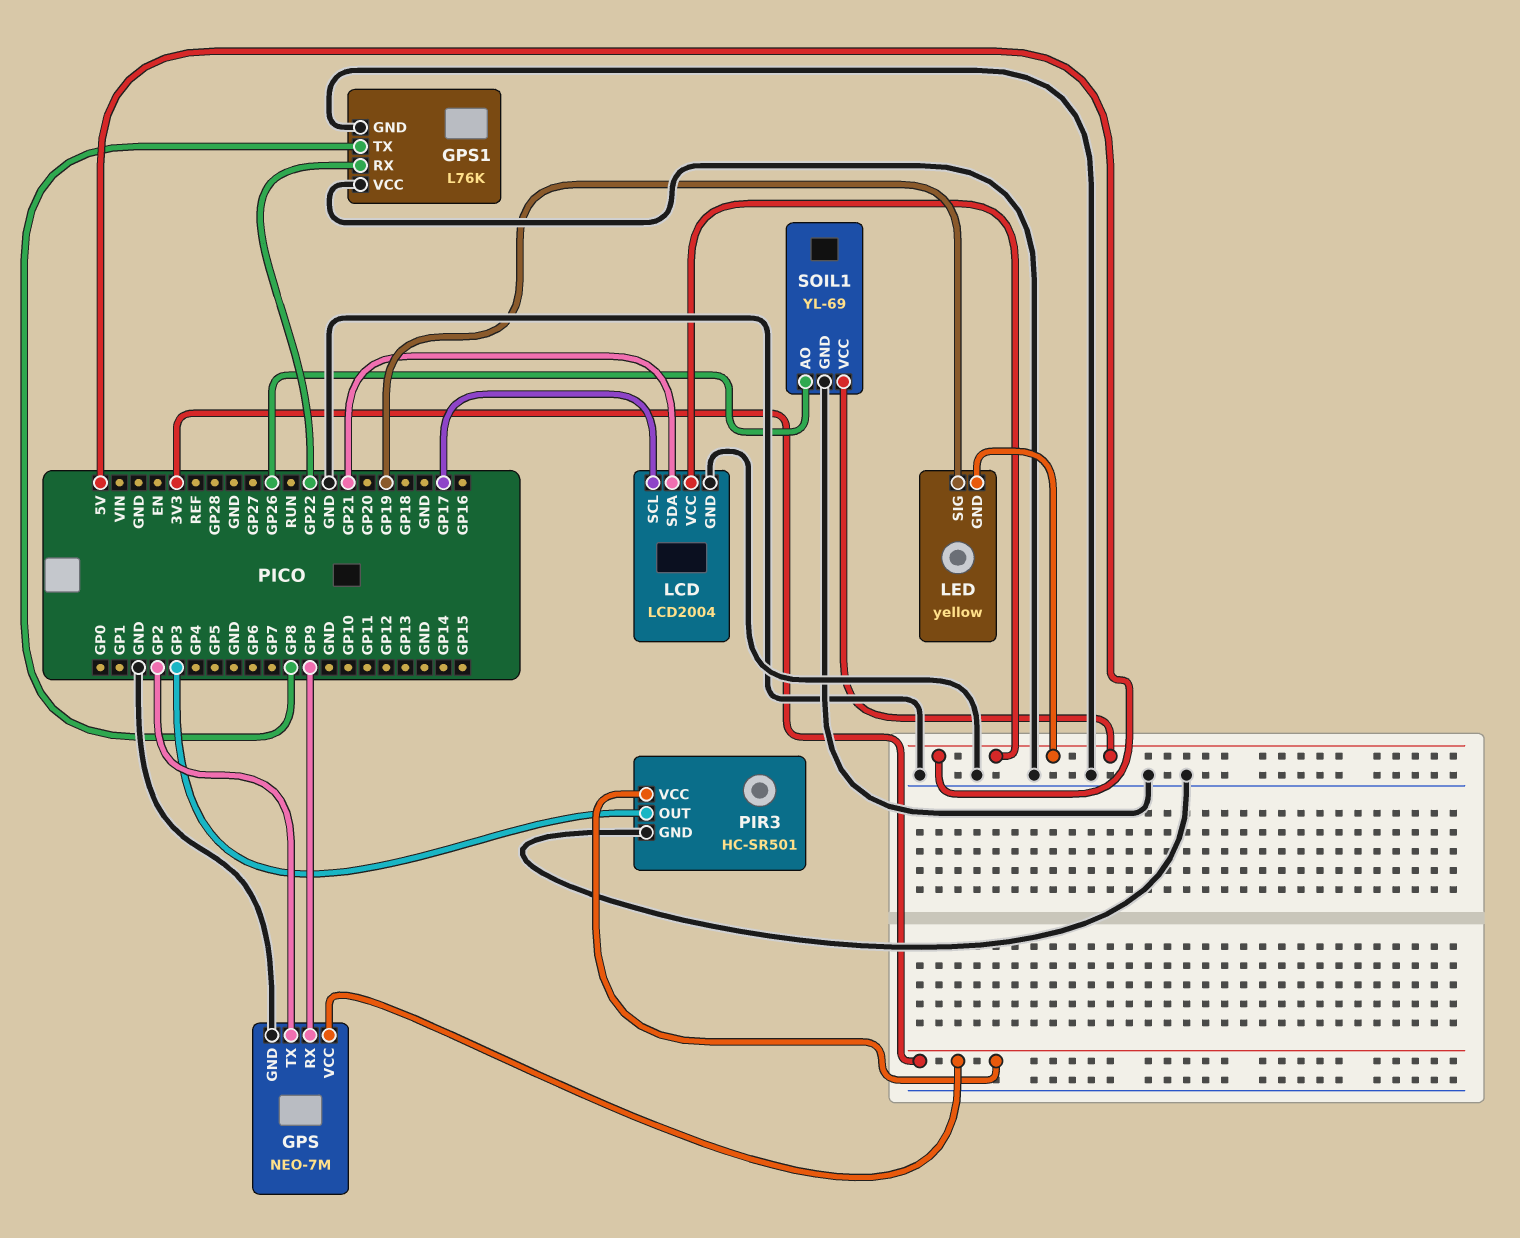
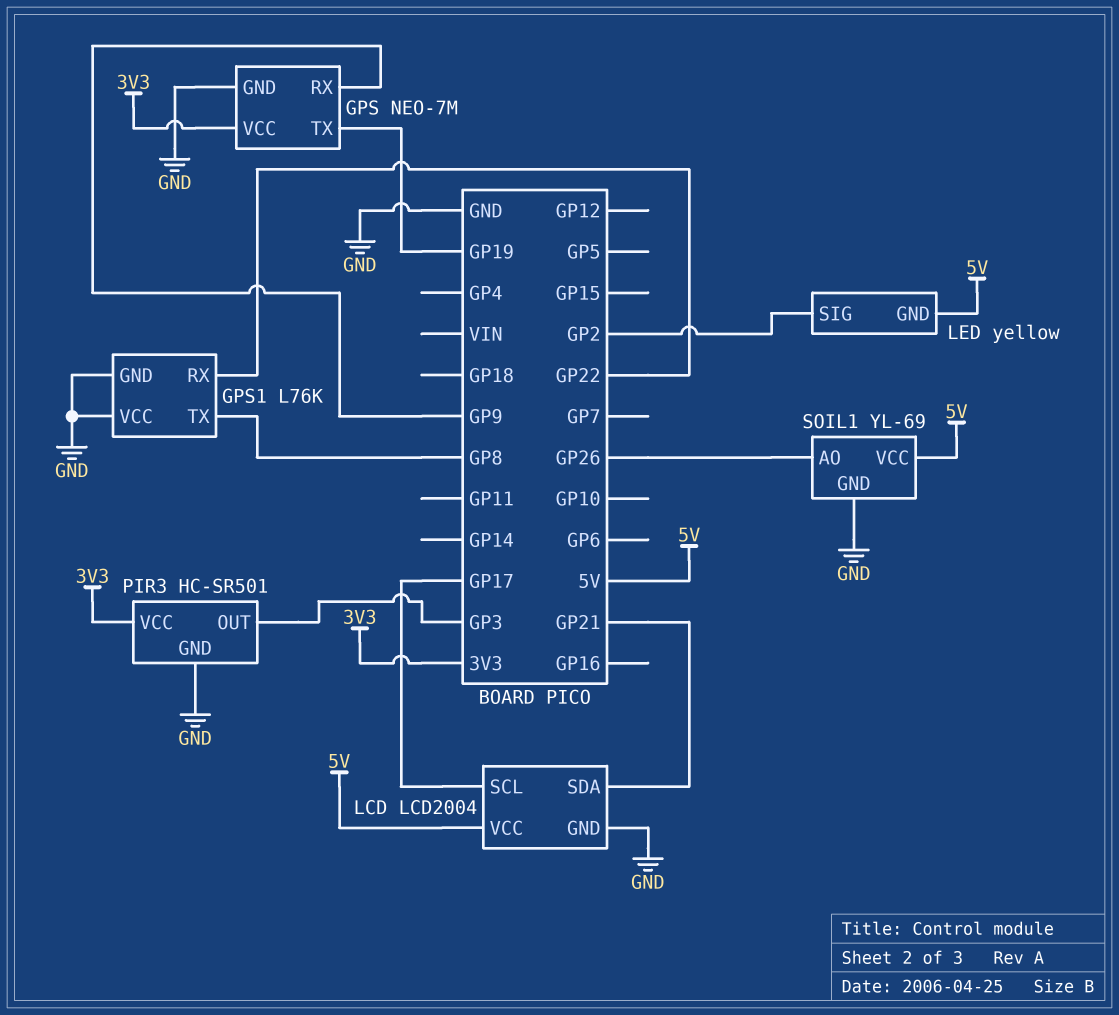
GPS pin TX: GP2 -> GP19
LED pin SIG: GP19 -> GP2

